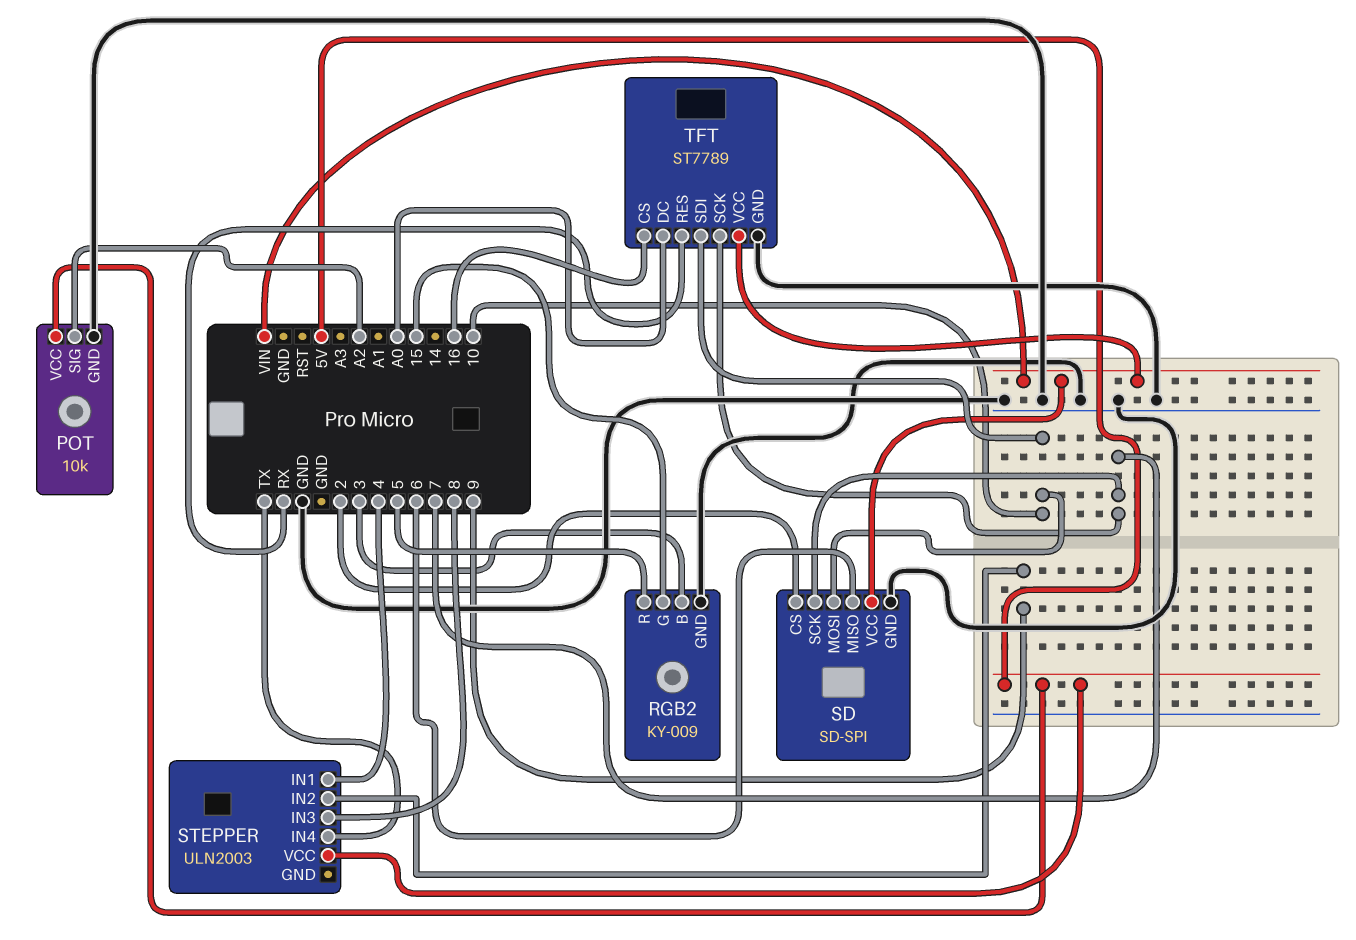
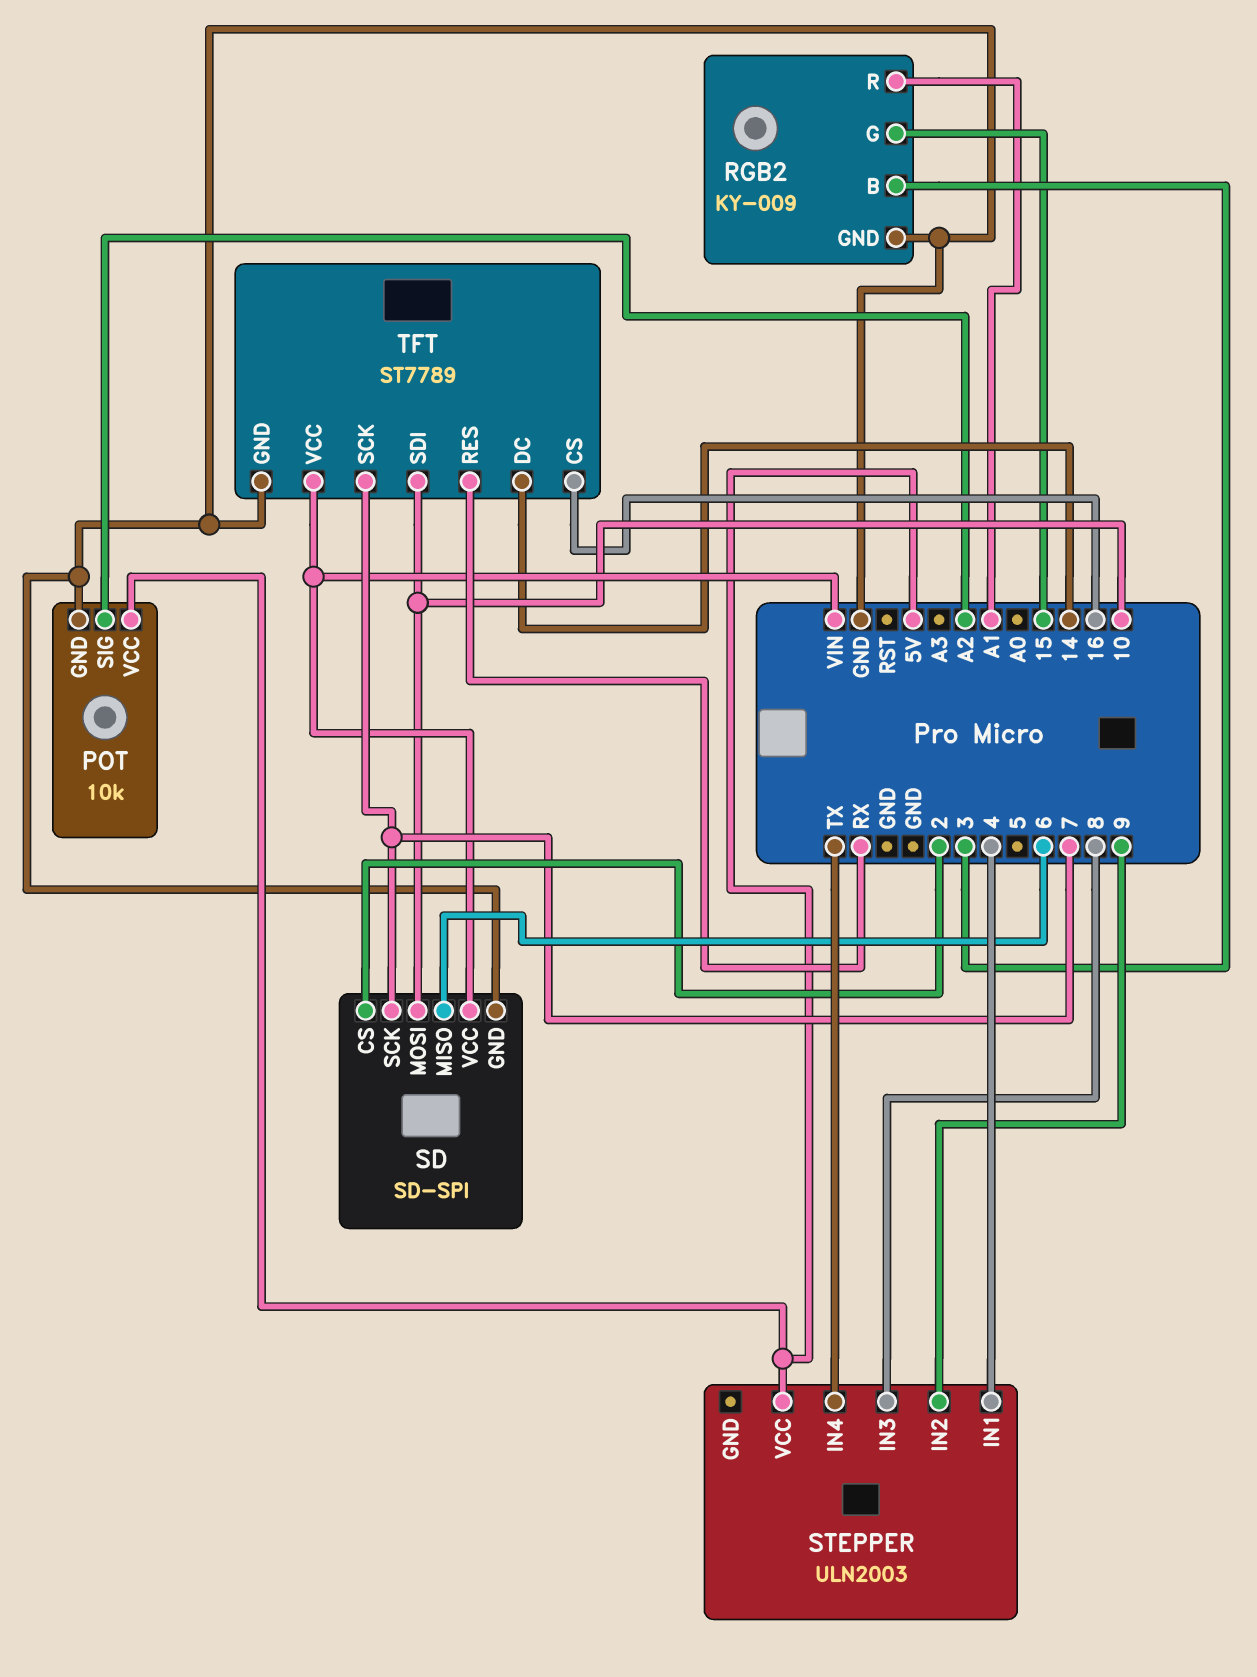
RGB2 pin R: 5 -> A1
TFT pin DC: A0 -> 14

